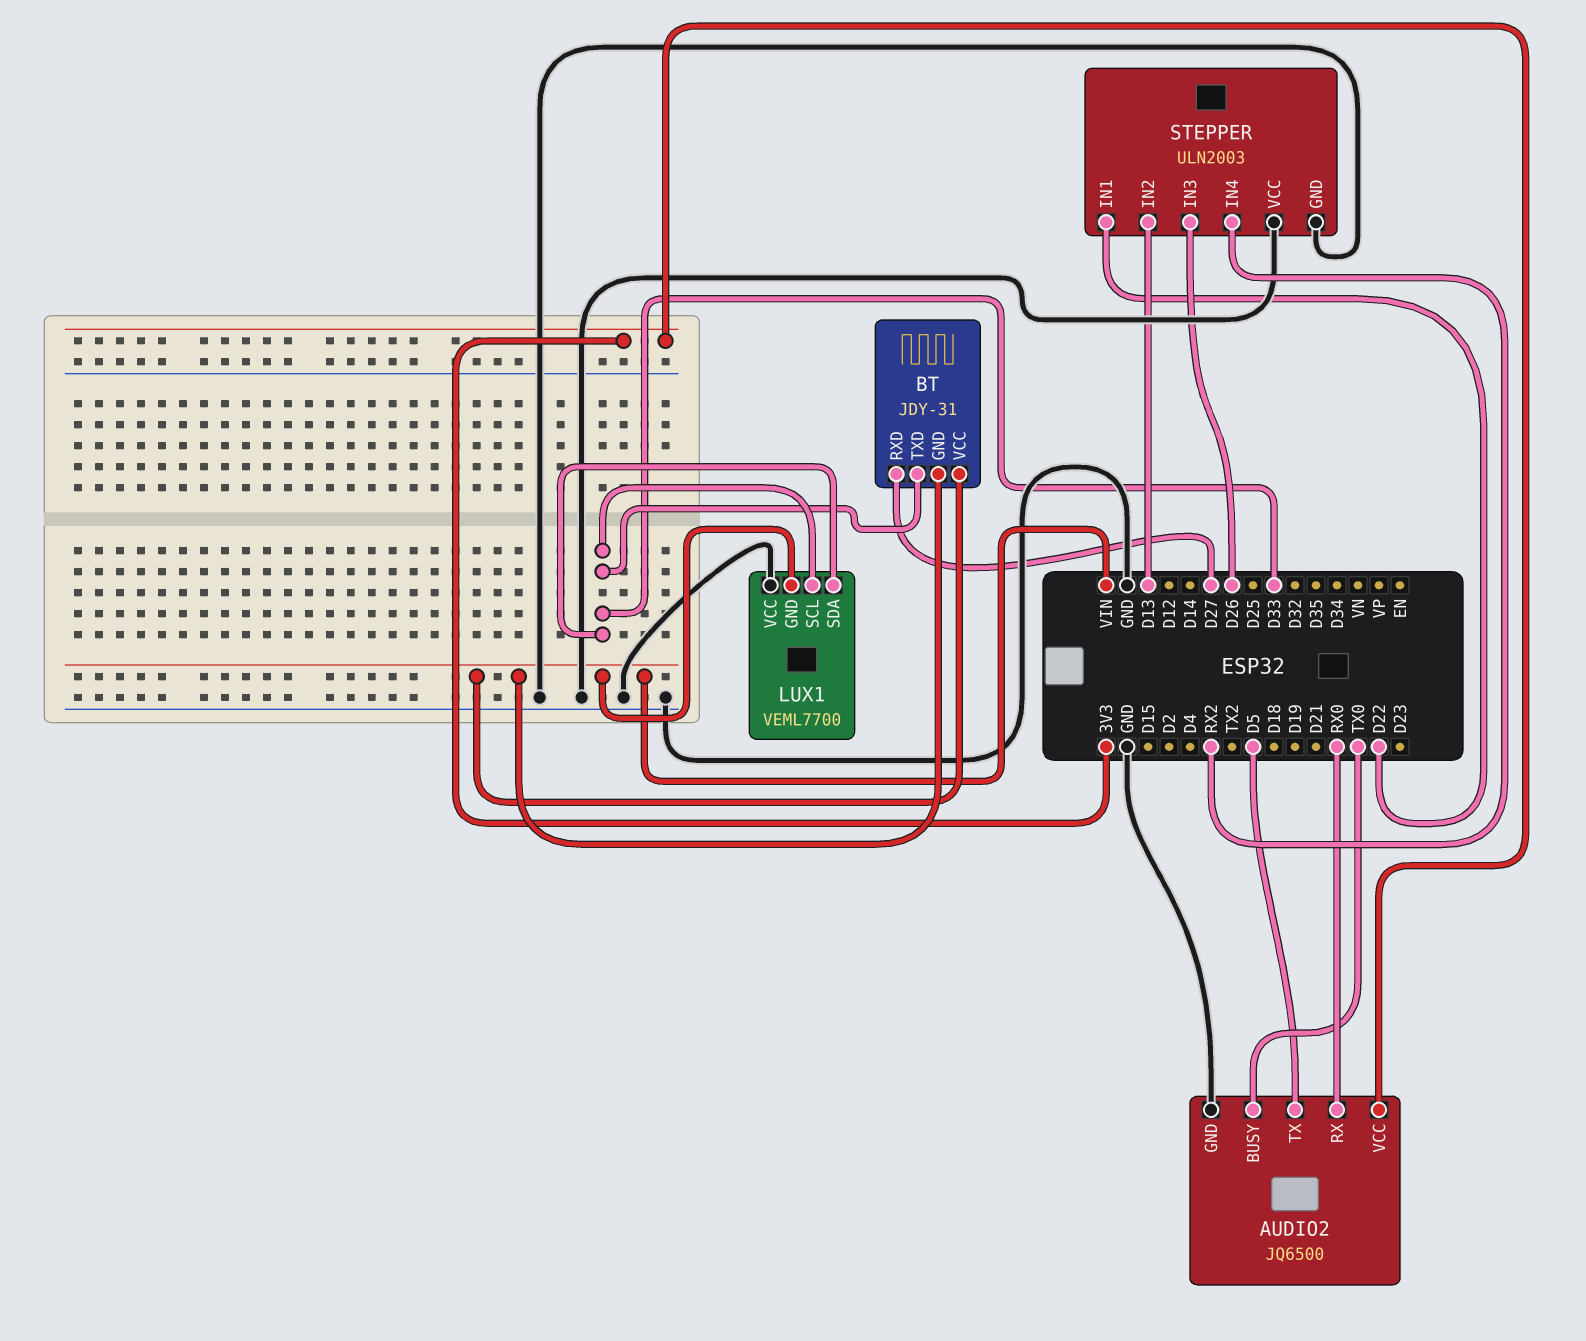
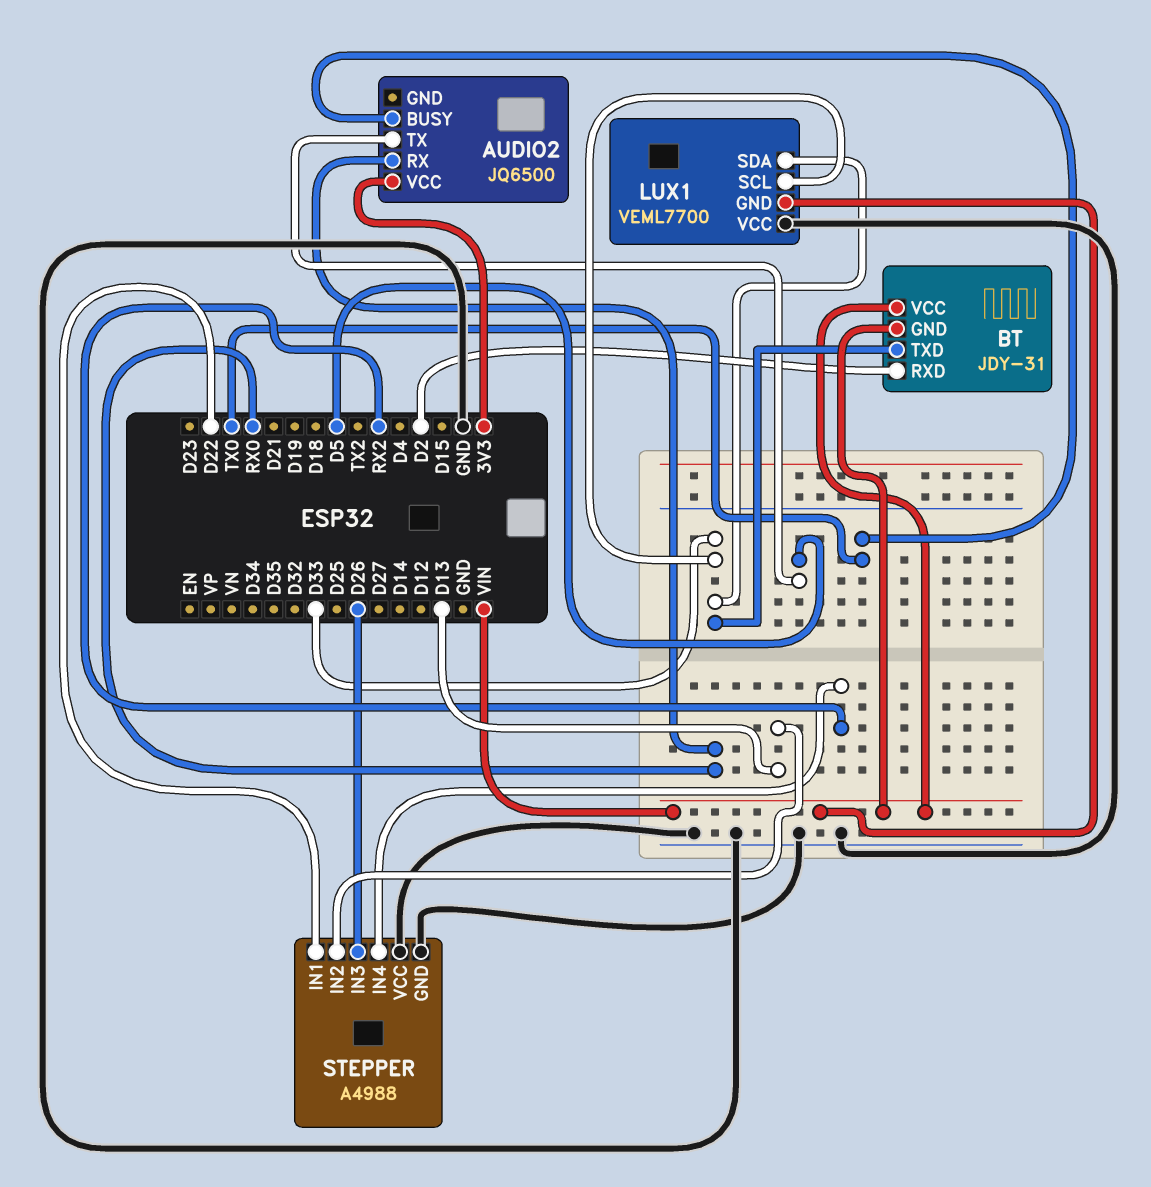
AUDIO2 pin GND: GND -> none
BT pin RXD: D27 -> D2
STEPPER: ULN2003 -> A4988

